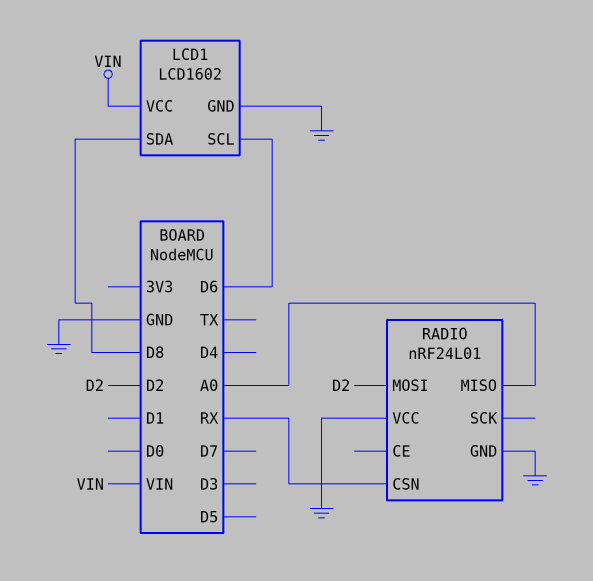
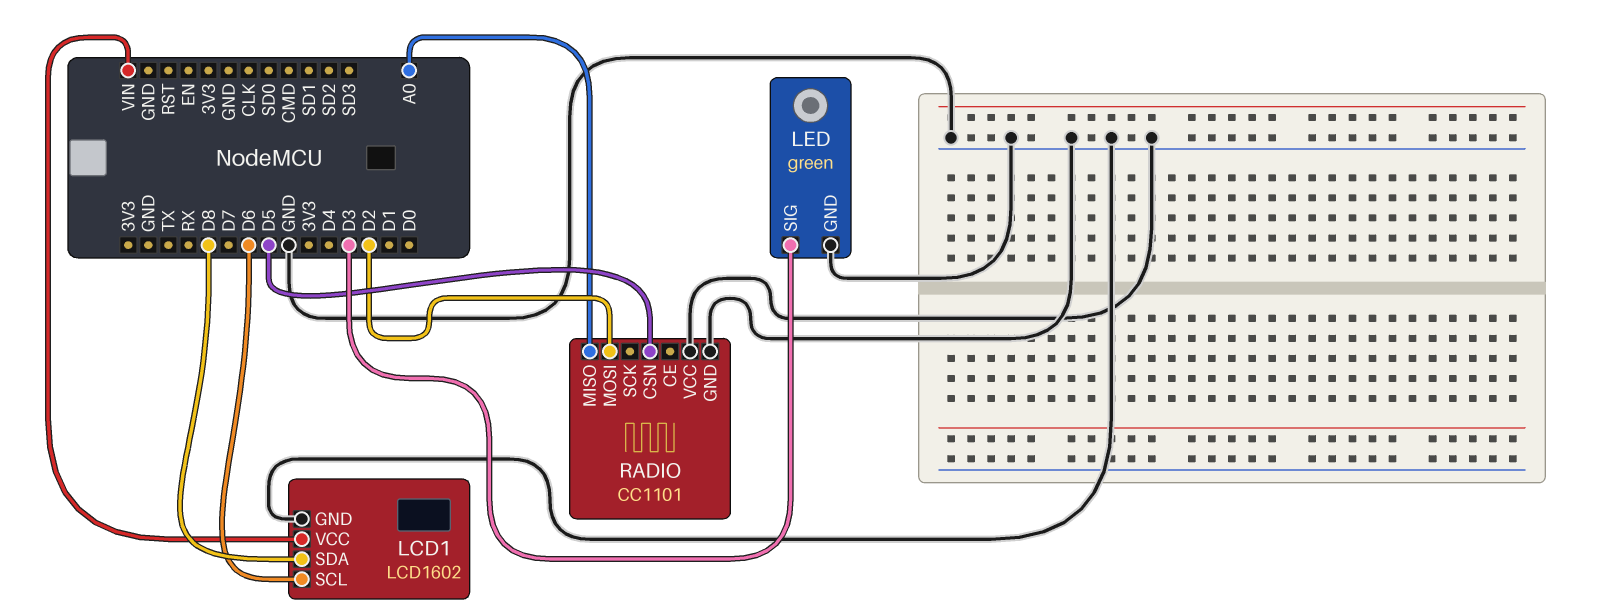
LED: none -> green
LED pin GND: none -> GND
LED pin SIG: none -> D3
RADIO: nRF24L01 -> CC1101
RADIO pin CSN: RX -> D5

